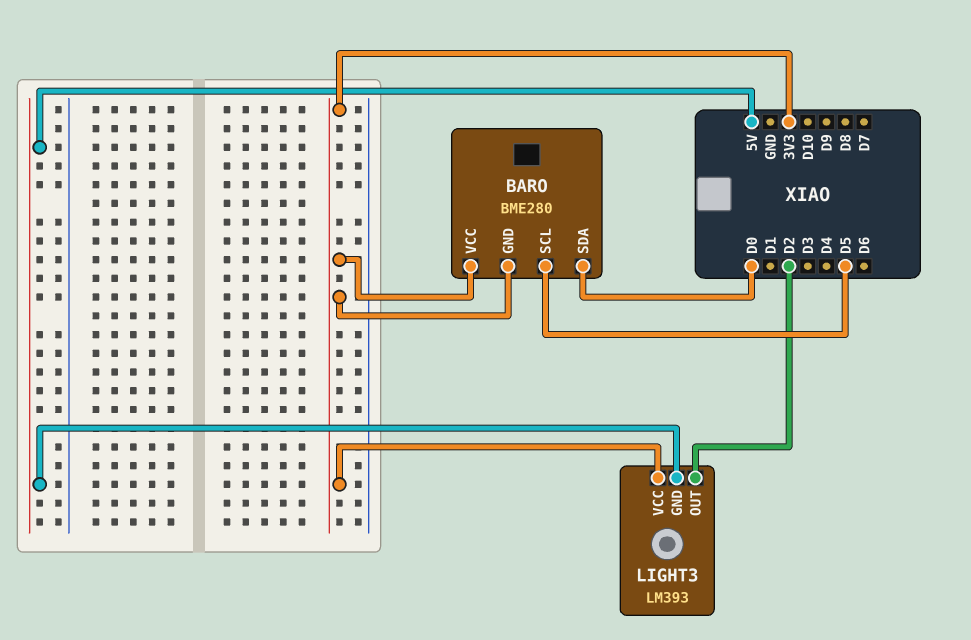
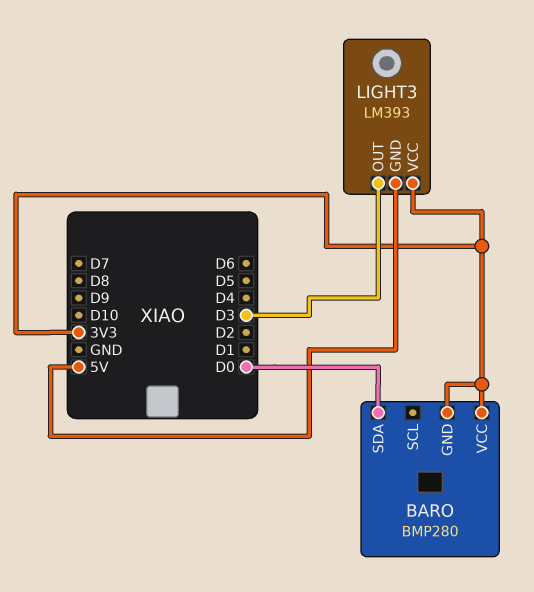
BARO: BME280 -> BMP280
BARO pin SCL: D5 -> none
LIGHT3 pin OUT: D2 -> D3

